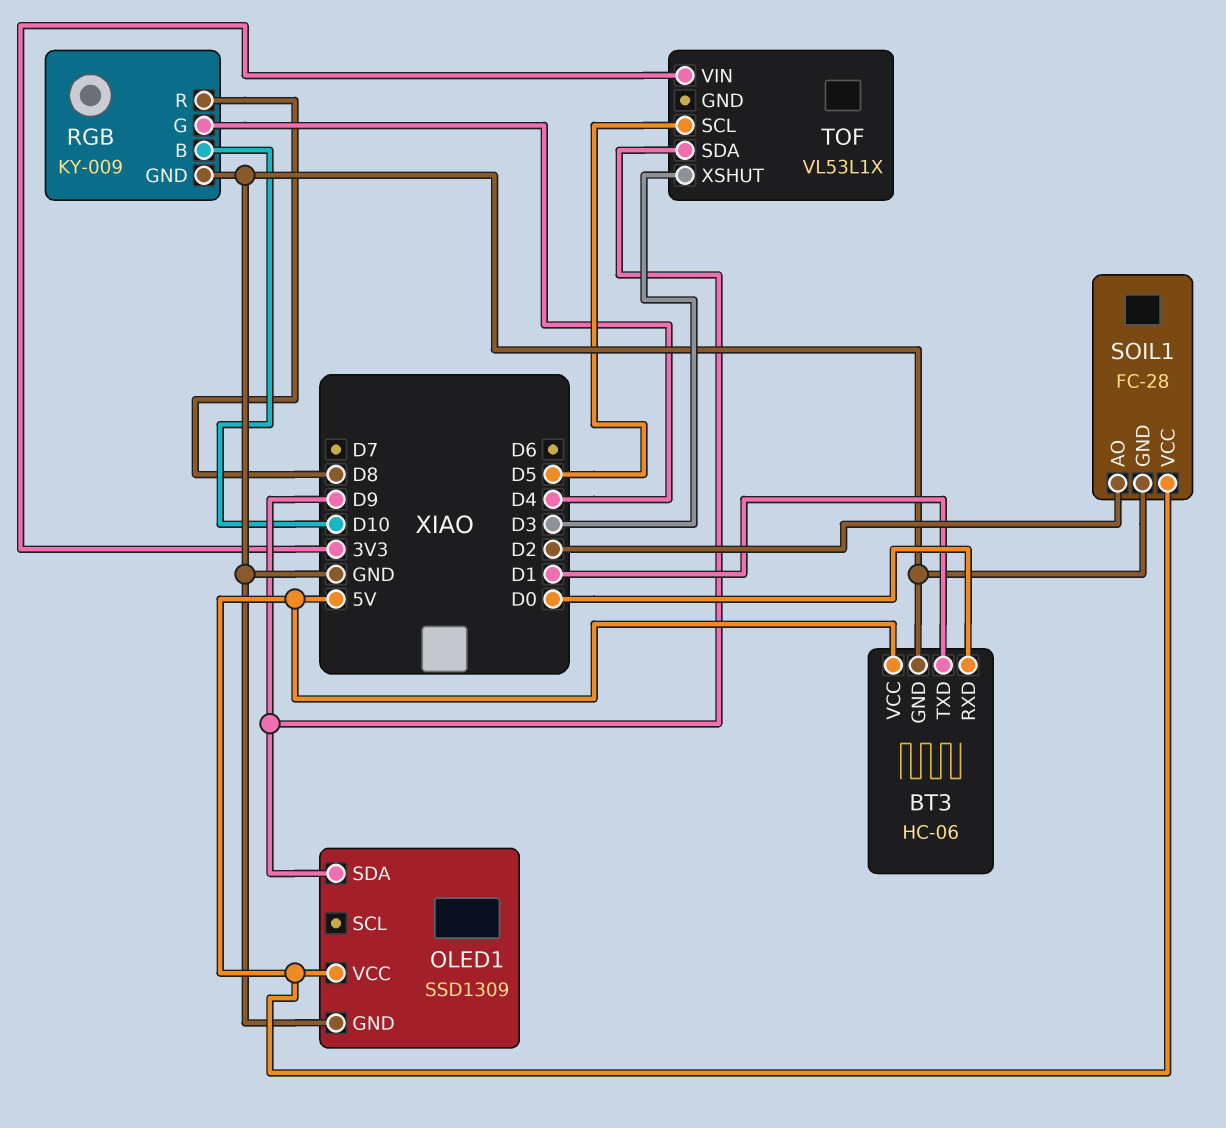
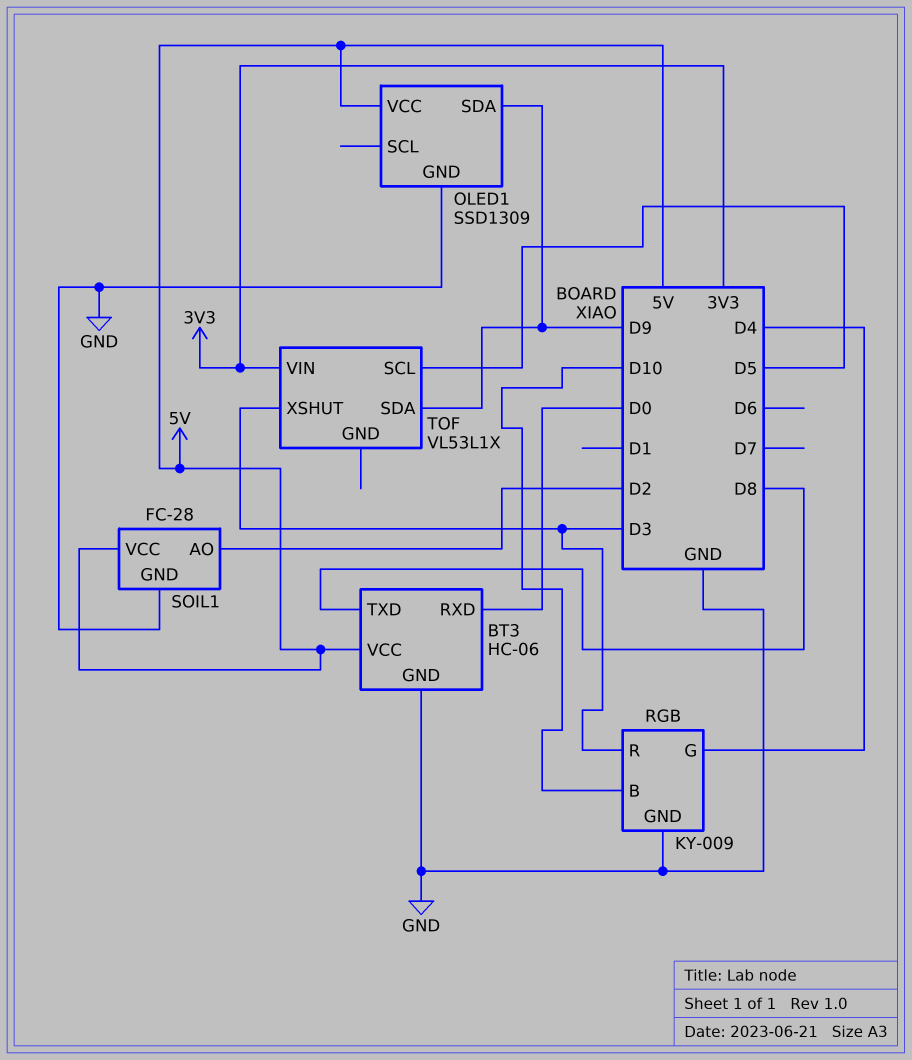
BT3 pin TXD: D1 -> D8
RGB pin R: D8 -> D3

